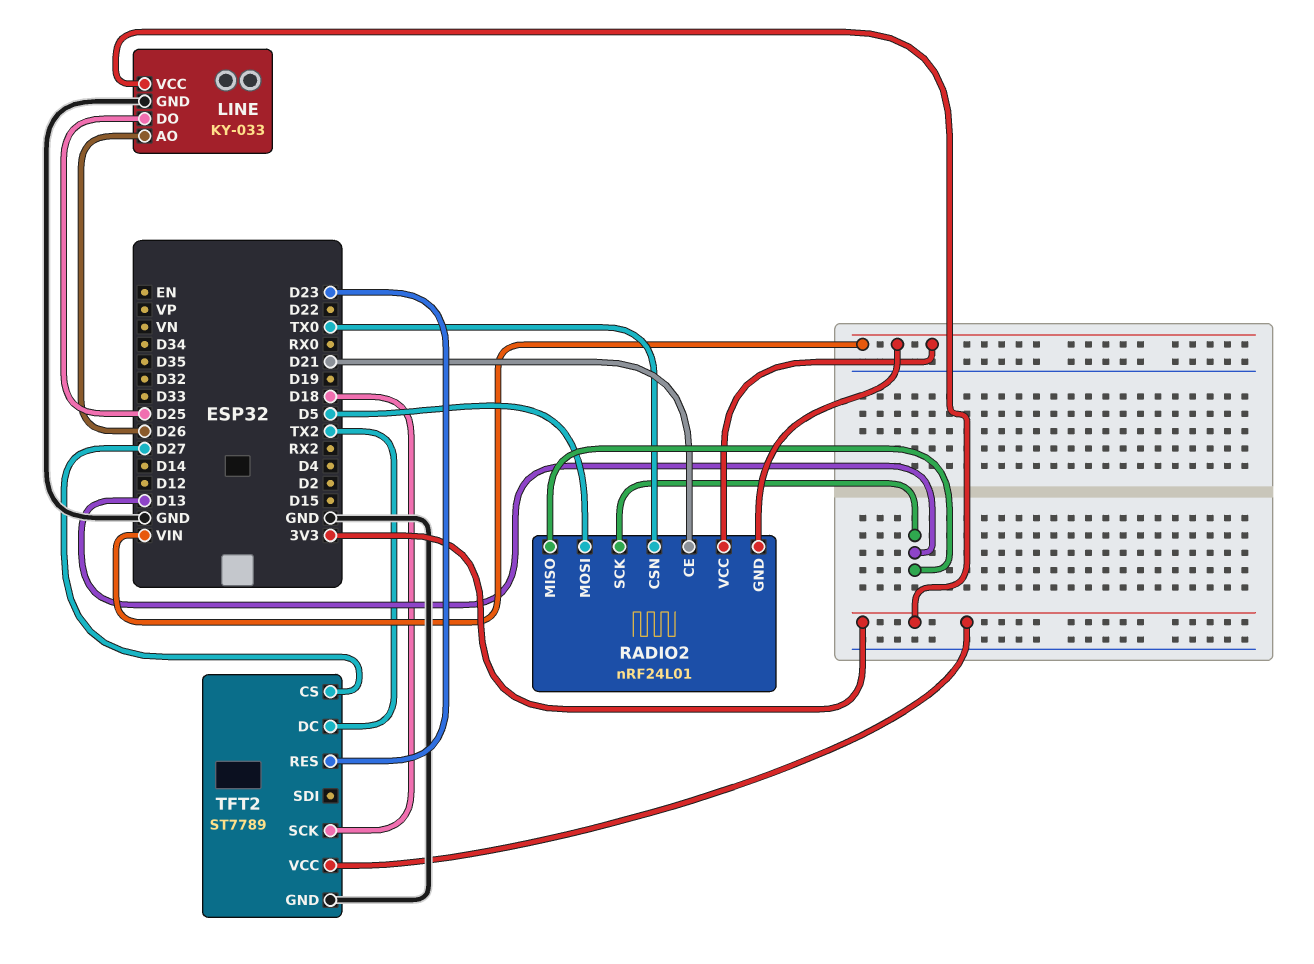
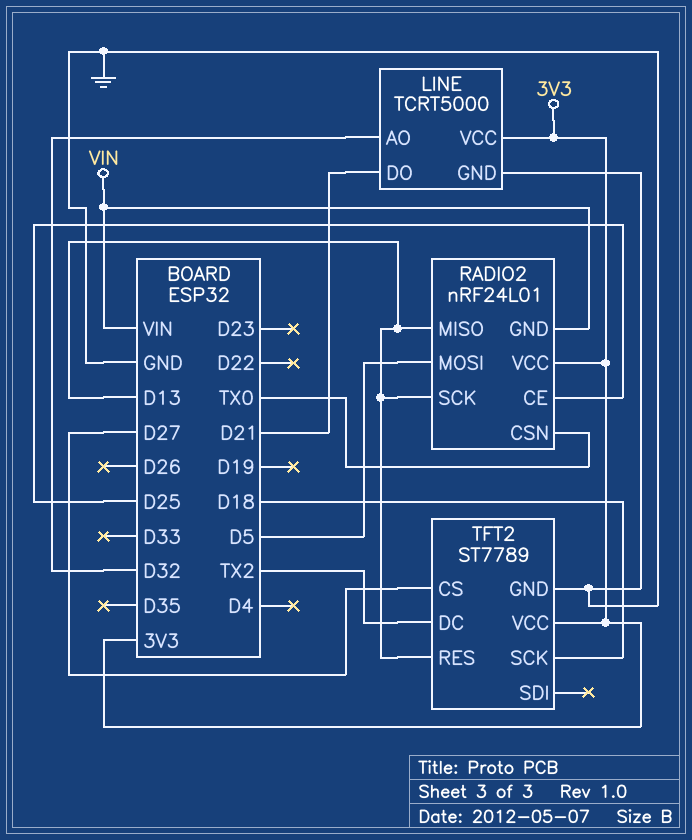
LINE: KY-033 -> TCRT5000
LINE pin AO: D26 -> D32
LINE pin DO: D25 -> D21
RADIO2 pin CE: D21 -> D25
RADIO2 pin VCC: VIN -> 3V3
TFT2 pin RES: D23 -> D13

